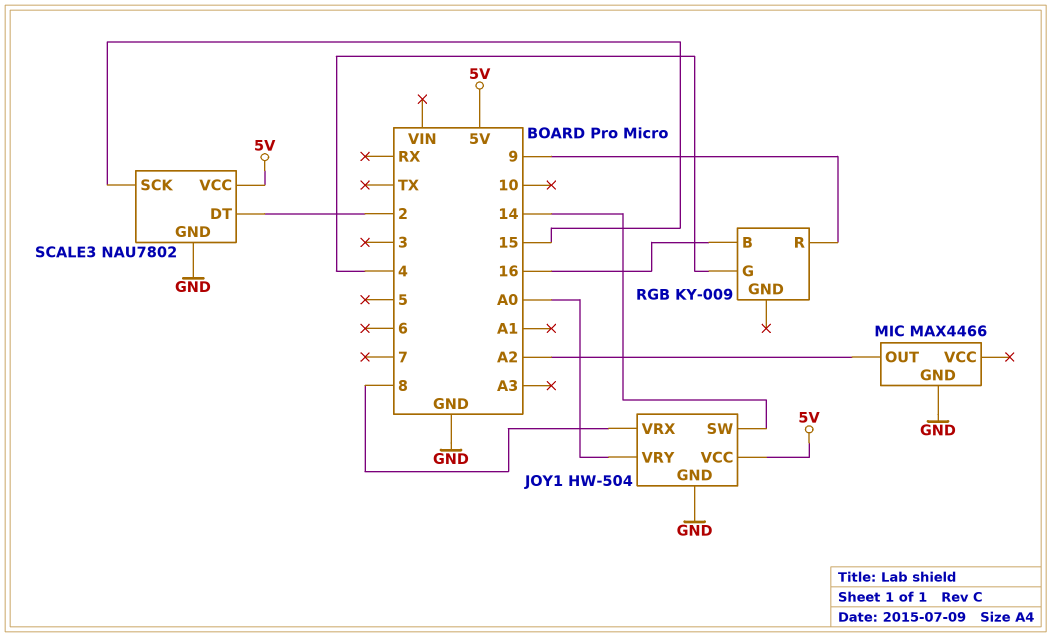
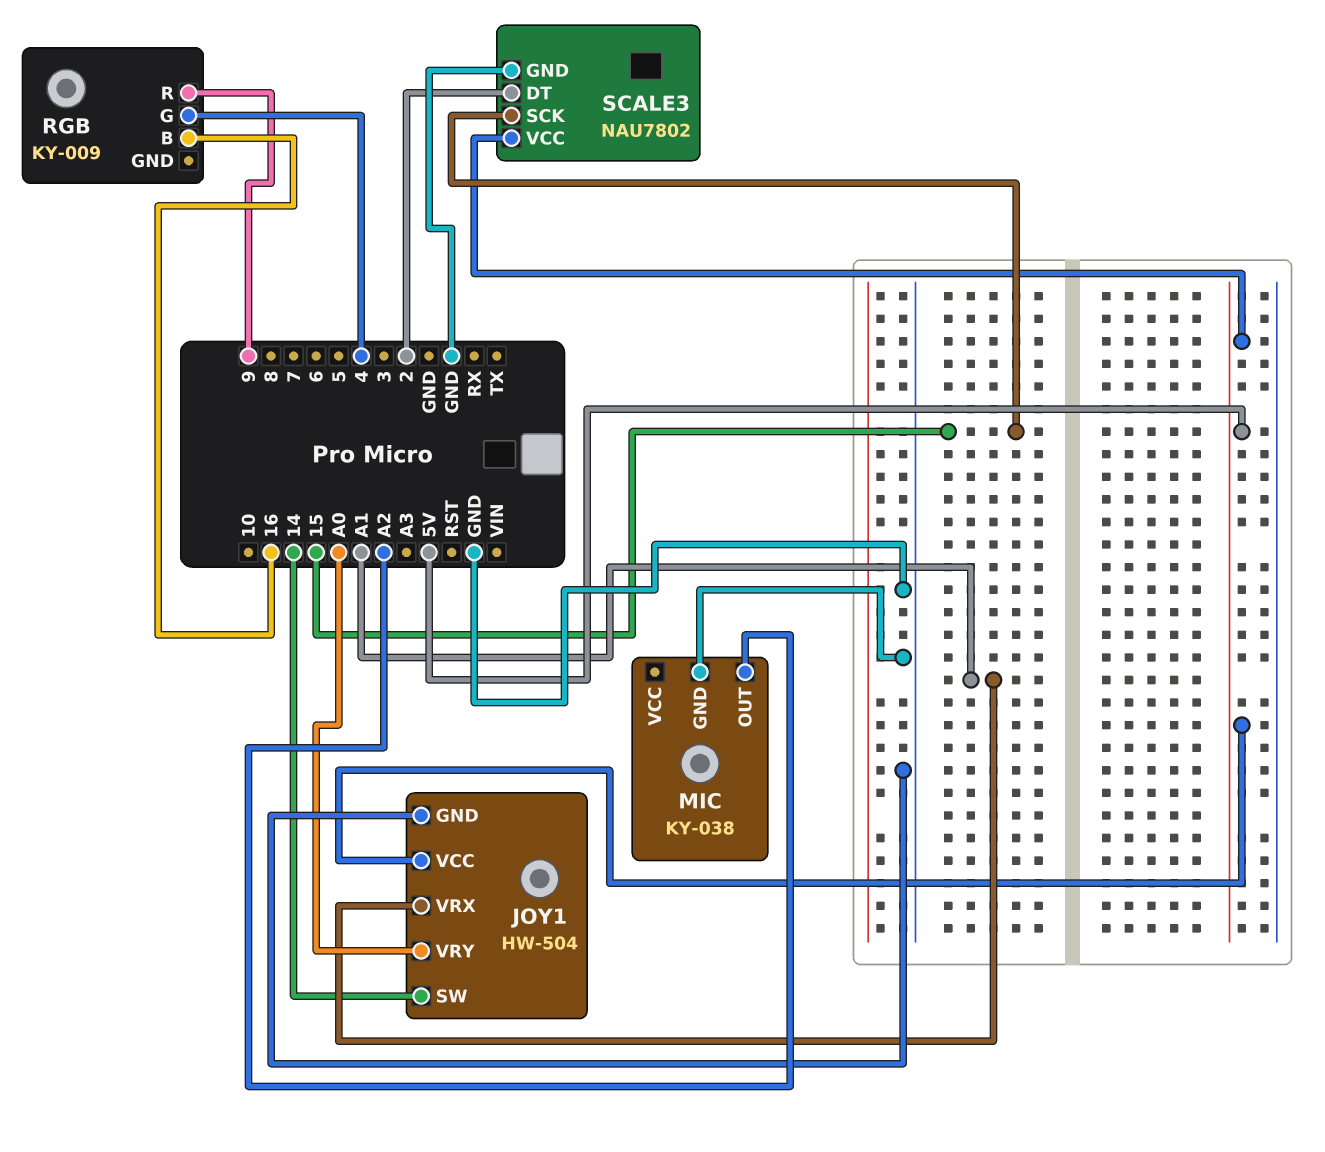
JOY1 pin VRX: 8 -> A1
MIC: MAX4466 -> KY-038

